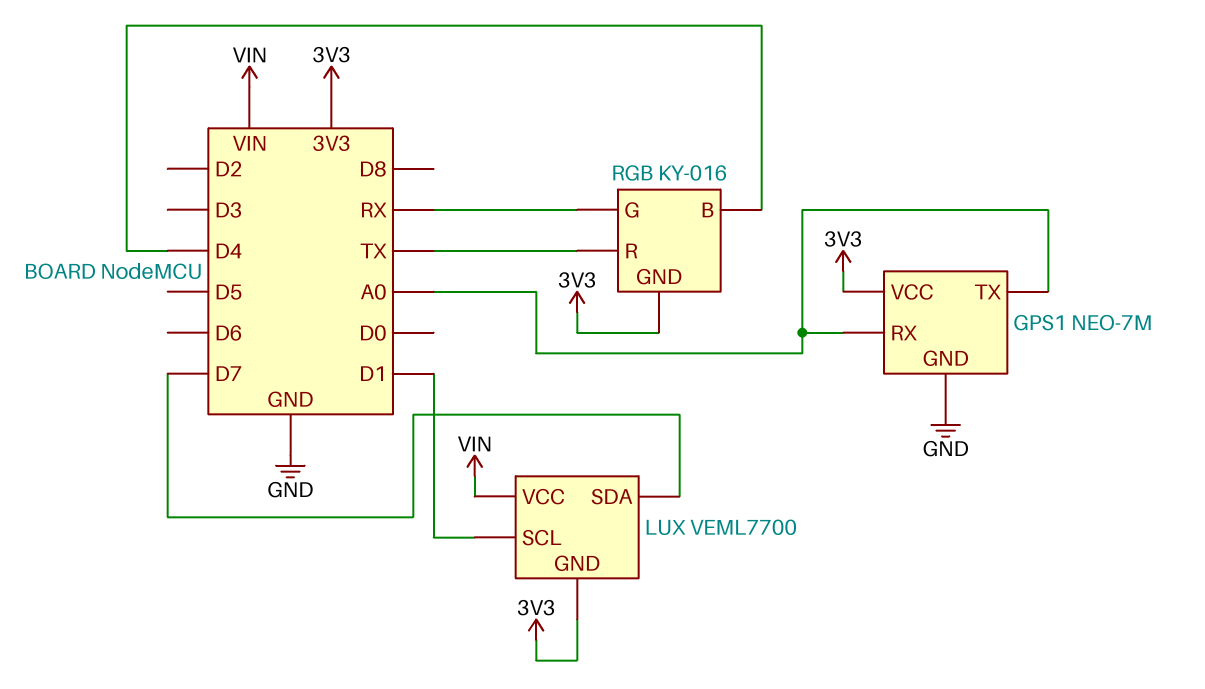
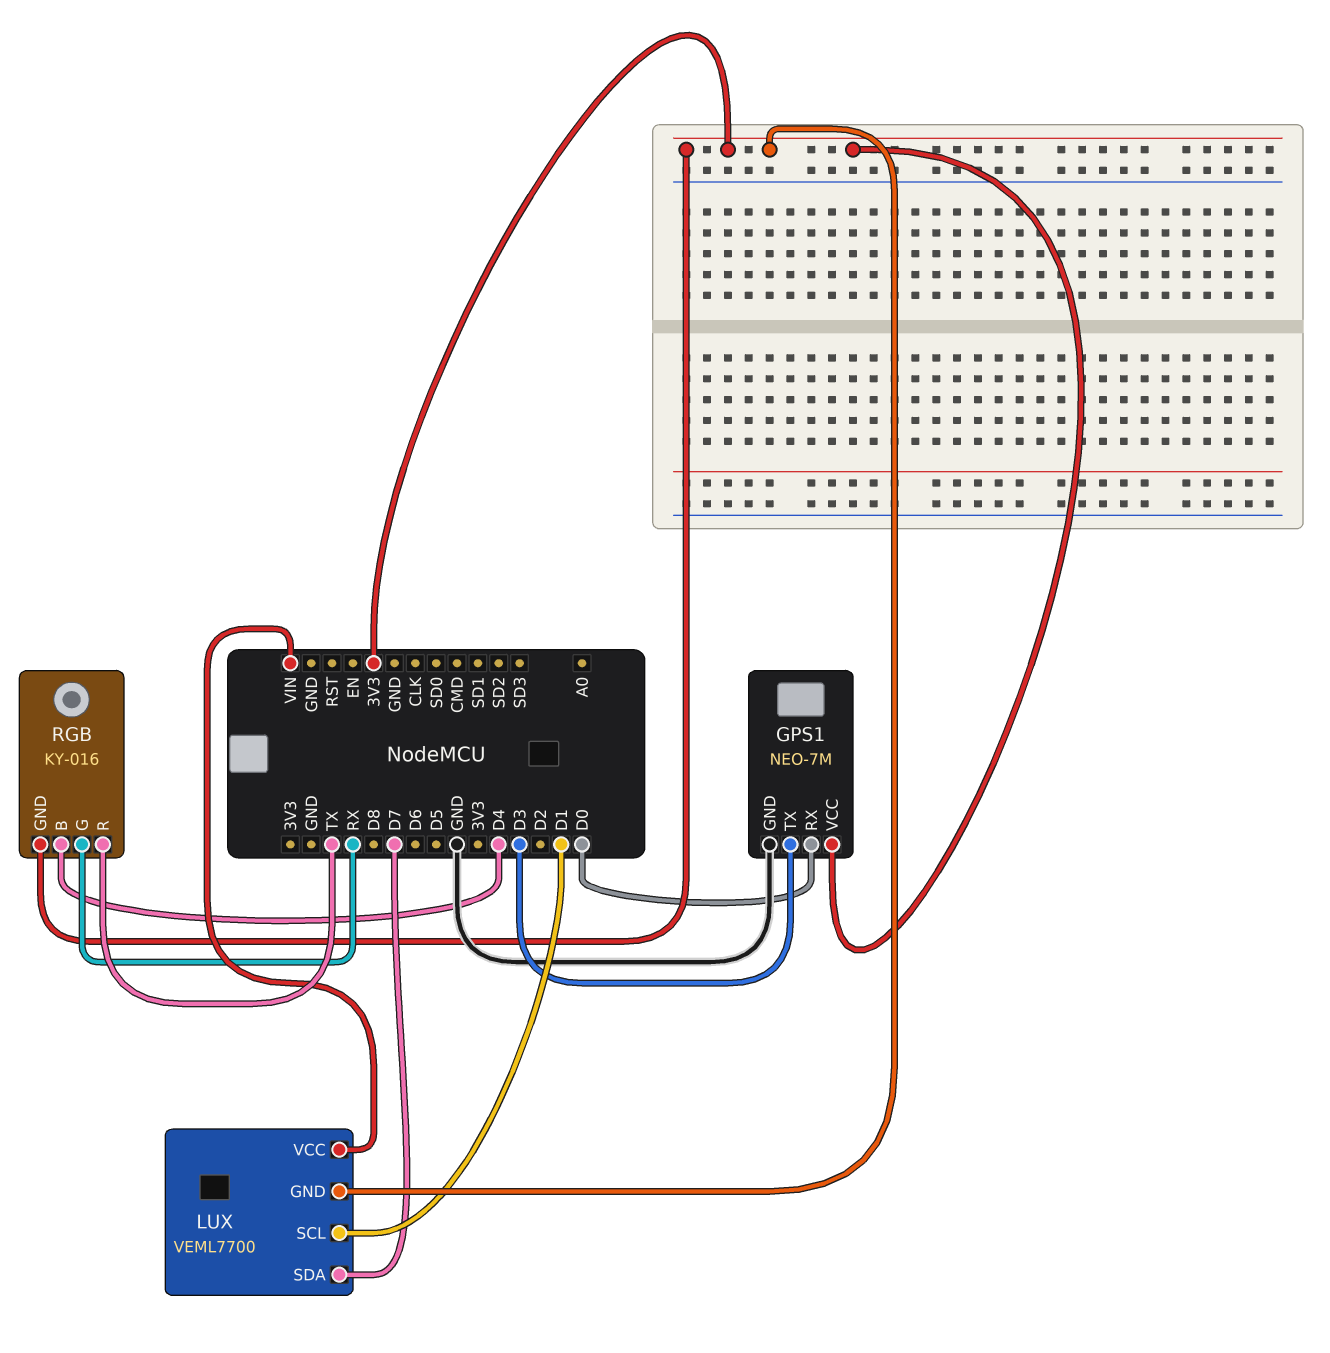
GPS1 pin RX: A0 -> D0
GPS1 pin TX: A0 -> D3

